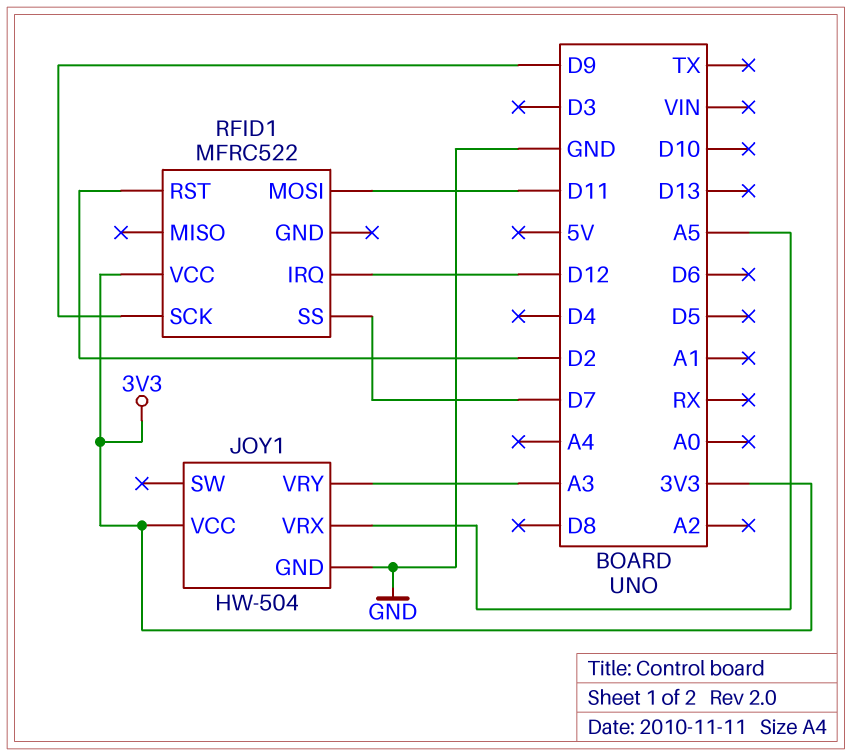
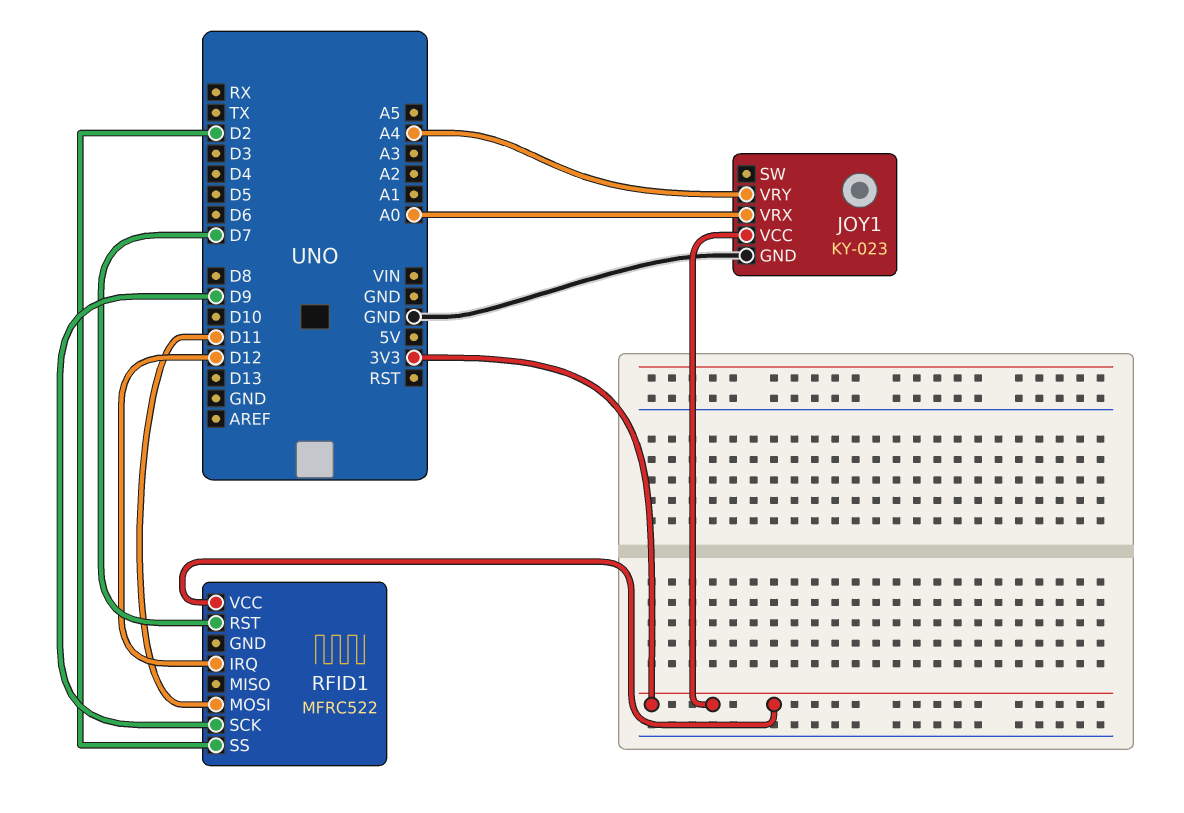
JOY1: HW-504 -> KY-023
JOY1 pin VRX: A5 -> A0
JOY1 pin VRY: A3 -> A4
RFID1 pin RST: D2 -> D7
RFID1 pin SS: D7 -> D2

